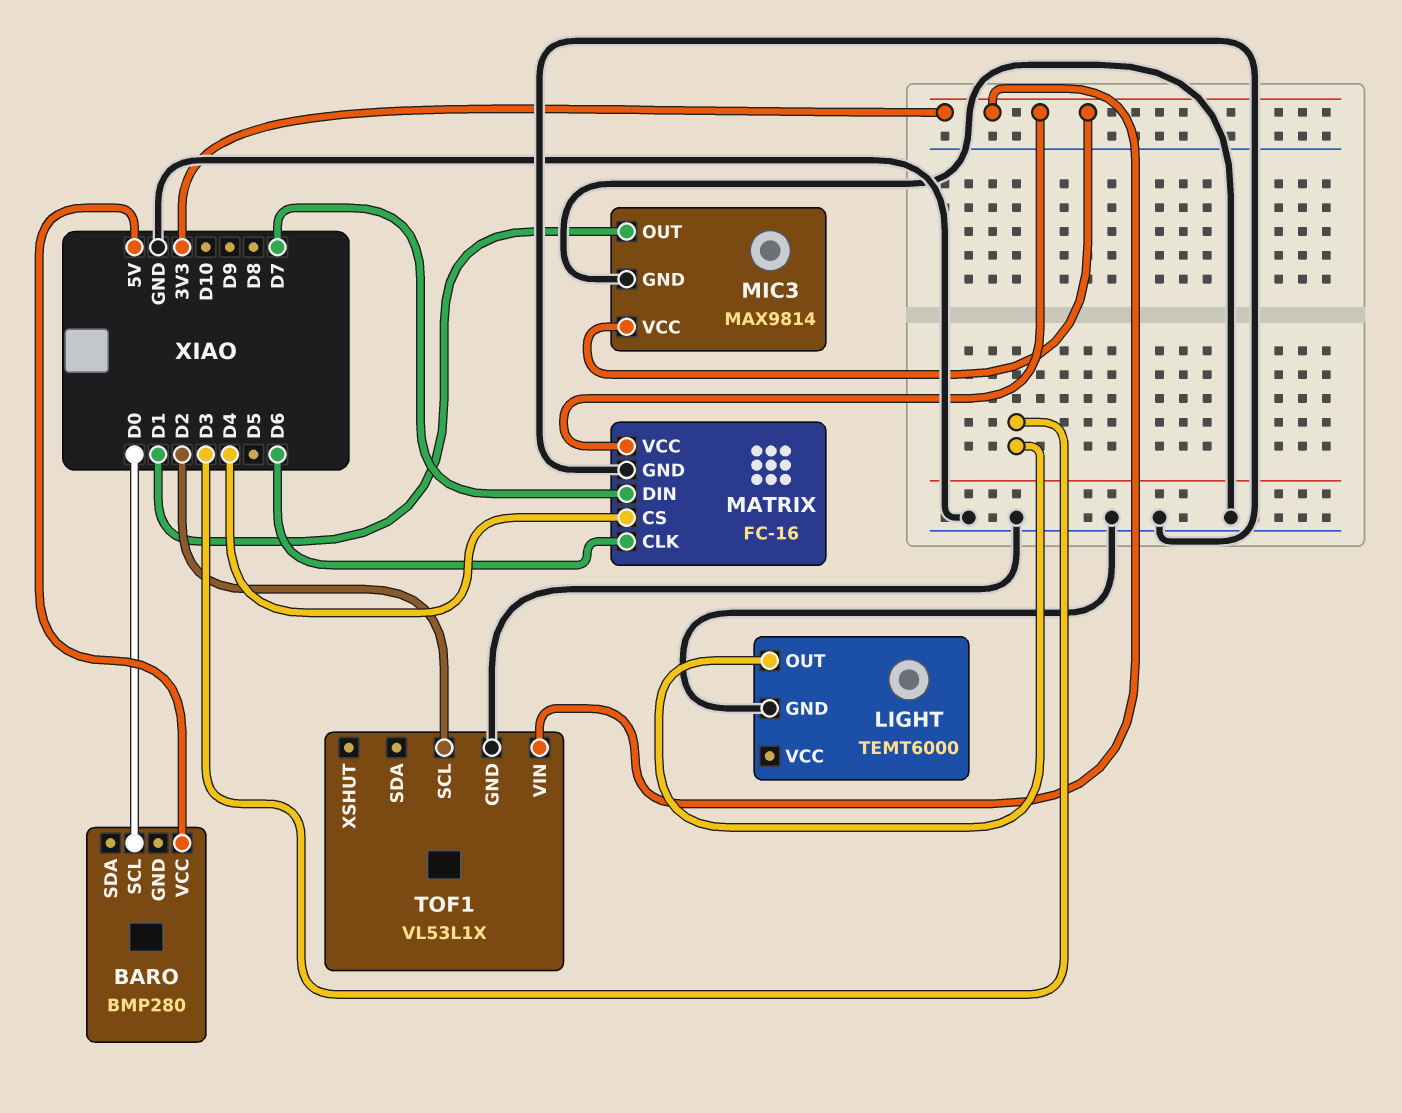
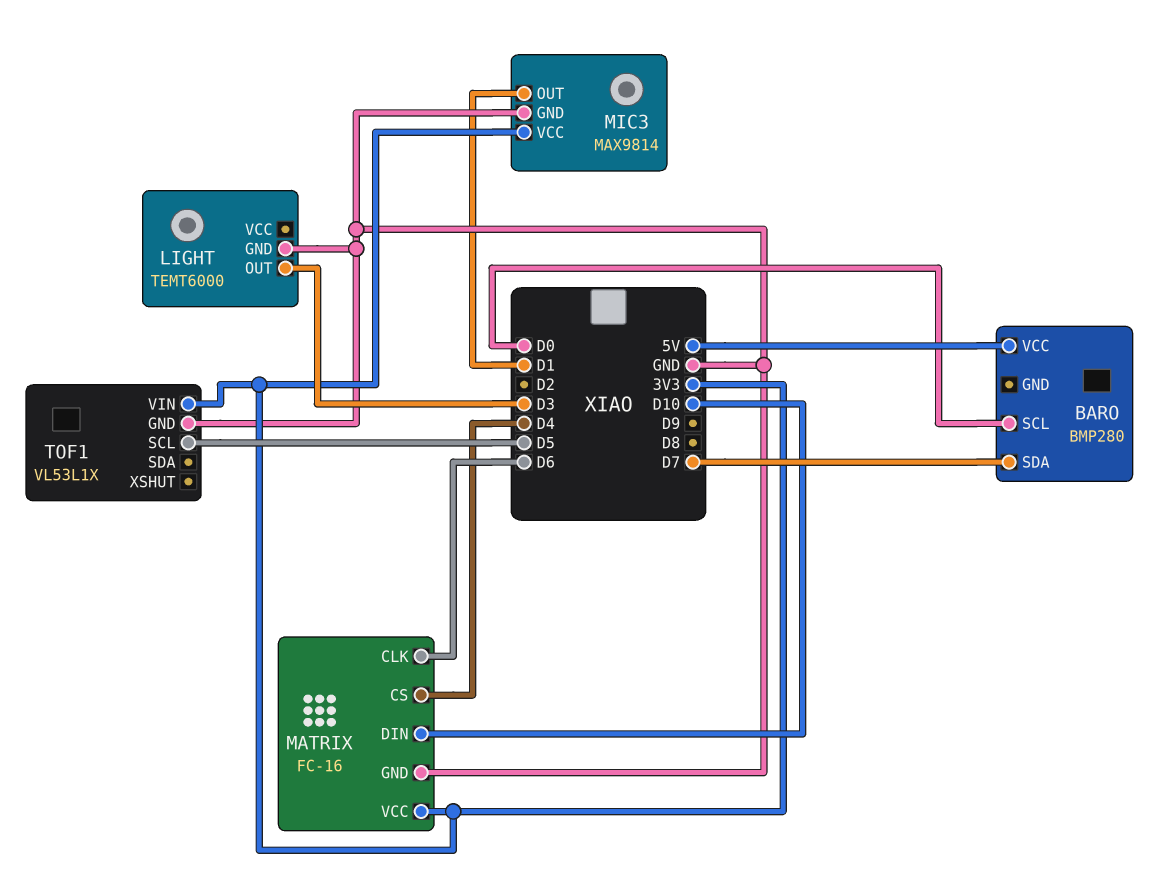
BARO pin SDA: none -> D7
MATRIX pin DIN: D7 -> D10
TOF1 pin SCL: D2 -> D5

